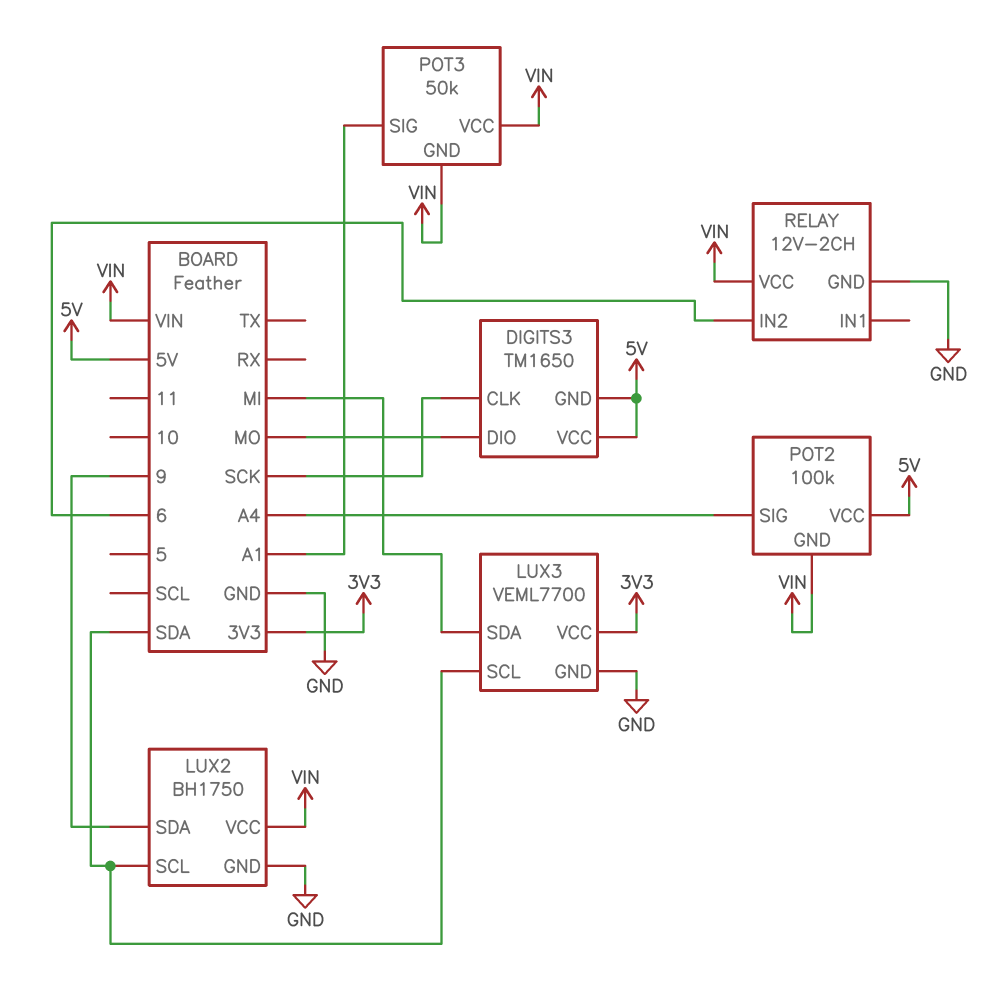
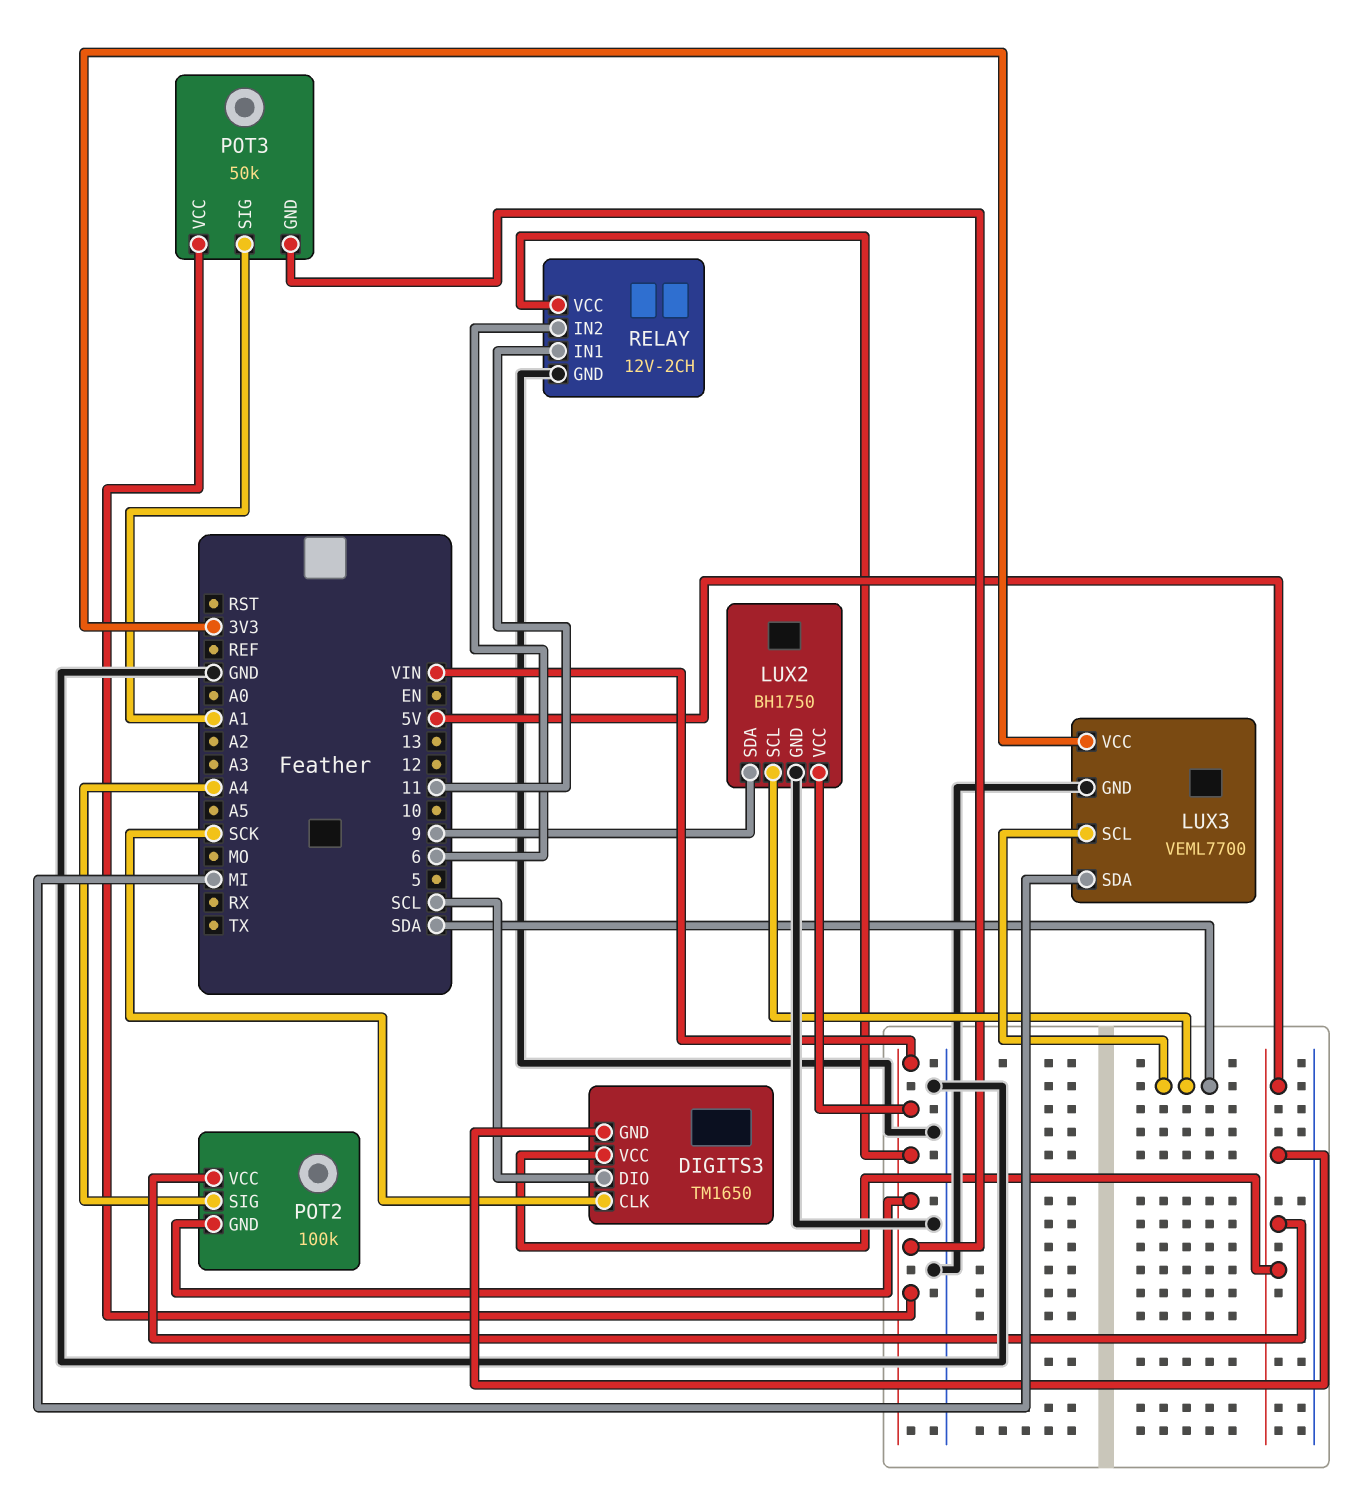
DIGITS3 pin DIO: MO -> SCL
RELAY pin IN1: none -> 11

